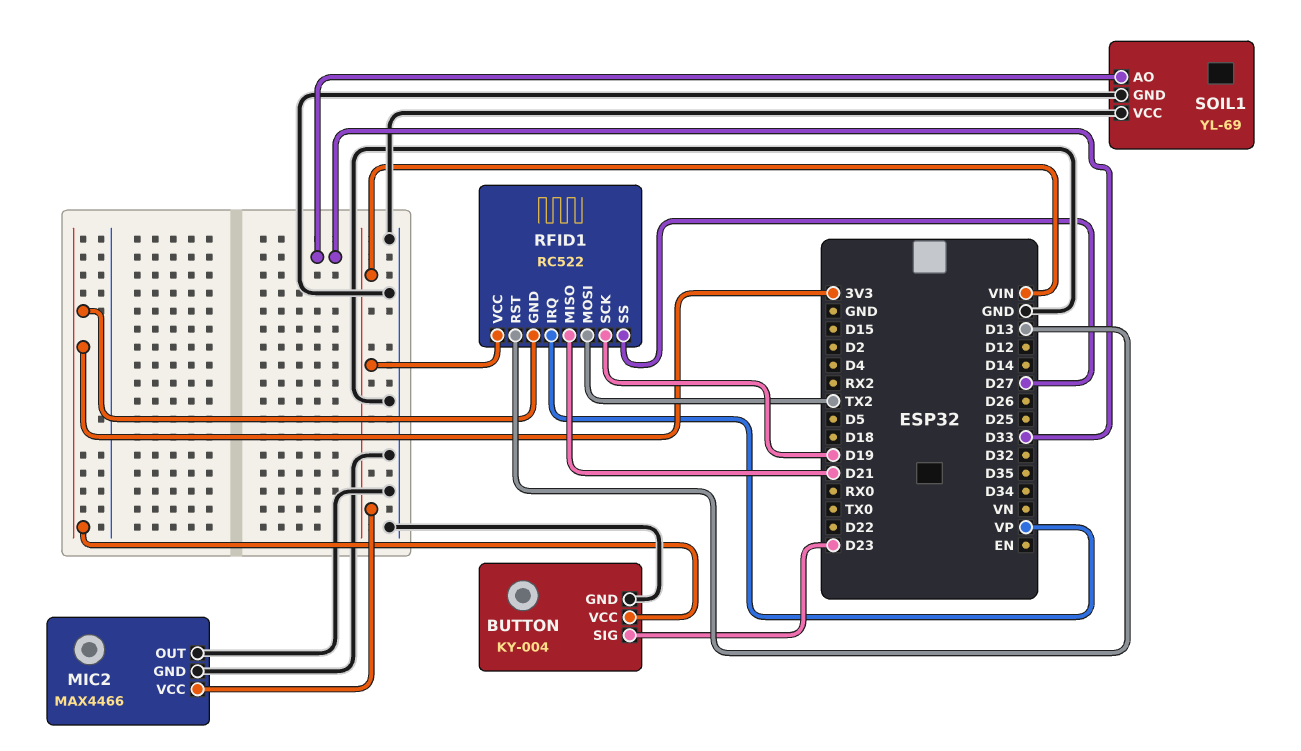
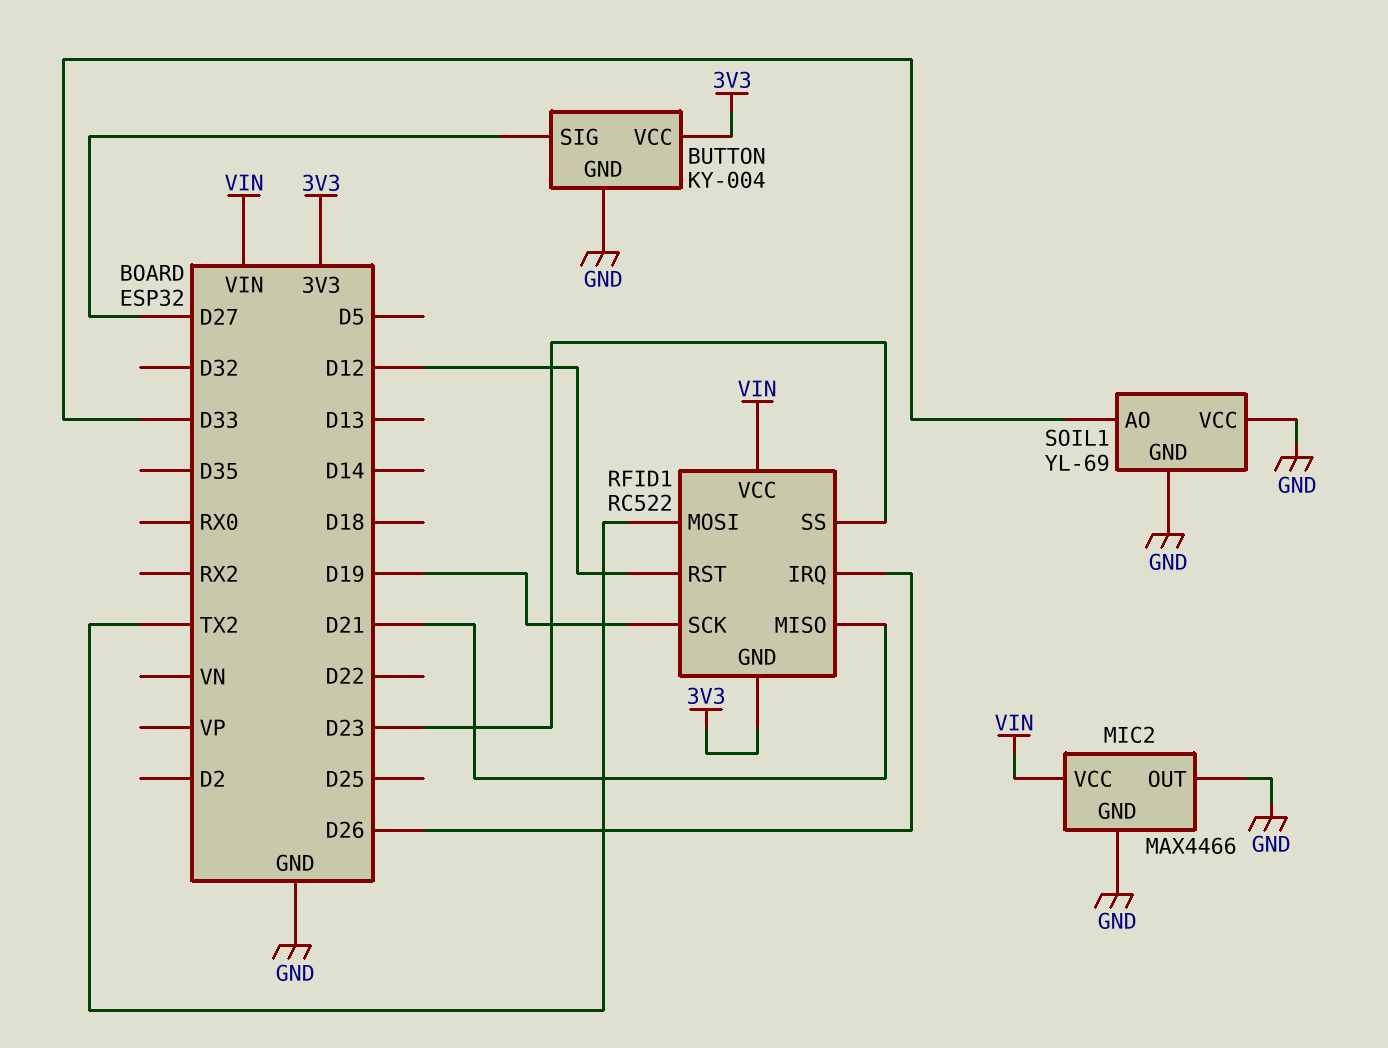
BUTTON pin SIG: D23 -> D27
RFID1 pin IRQ: VP -> D26
RFID1 pin RST: D13 -> D12
RFID1 pin SS: D27 -> D23

